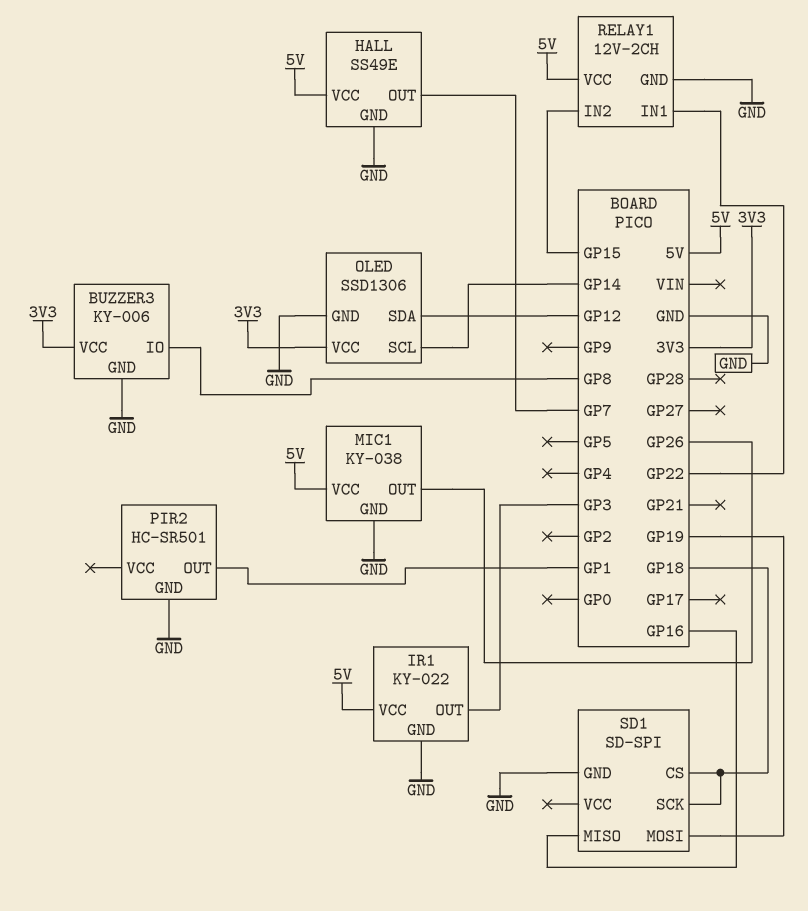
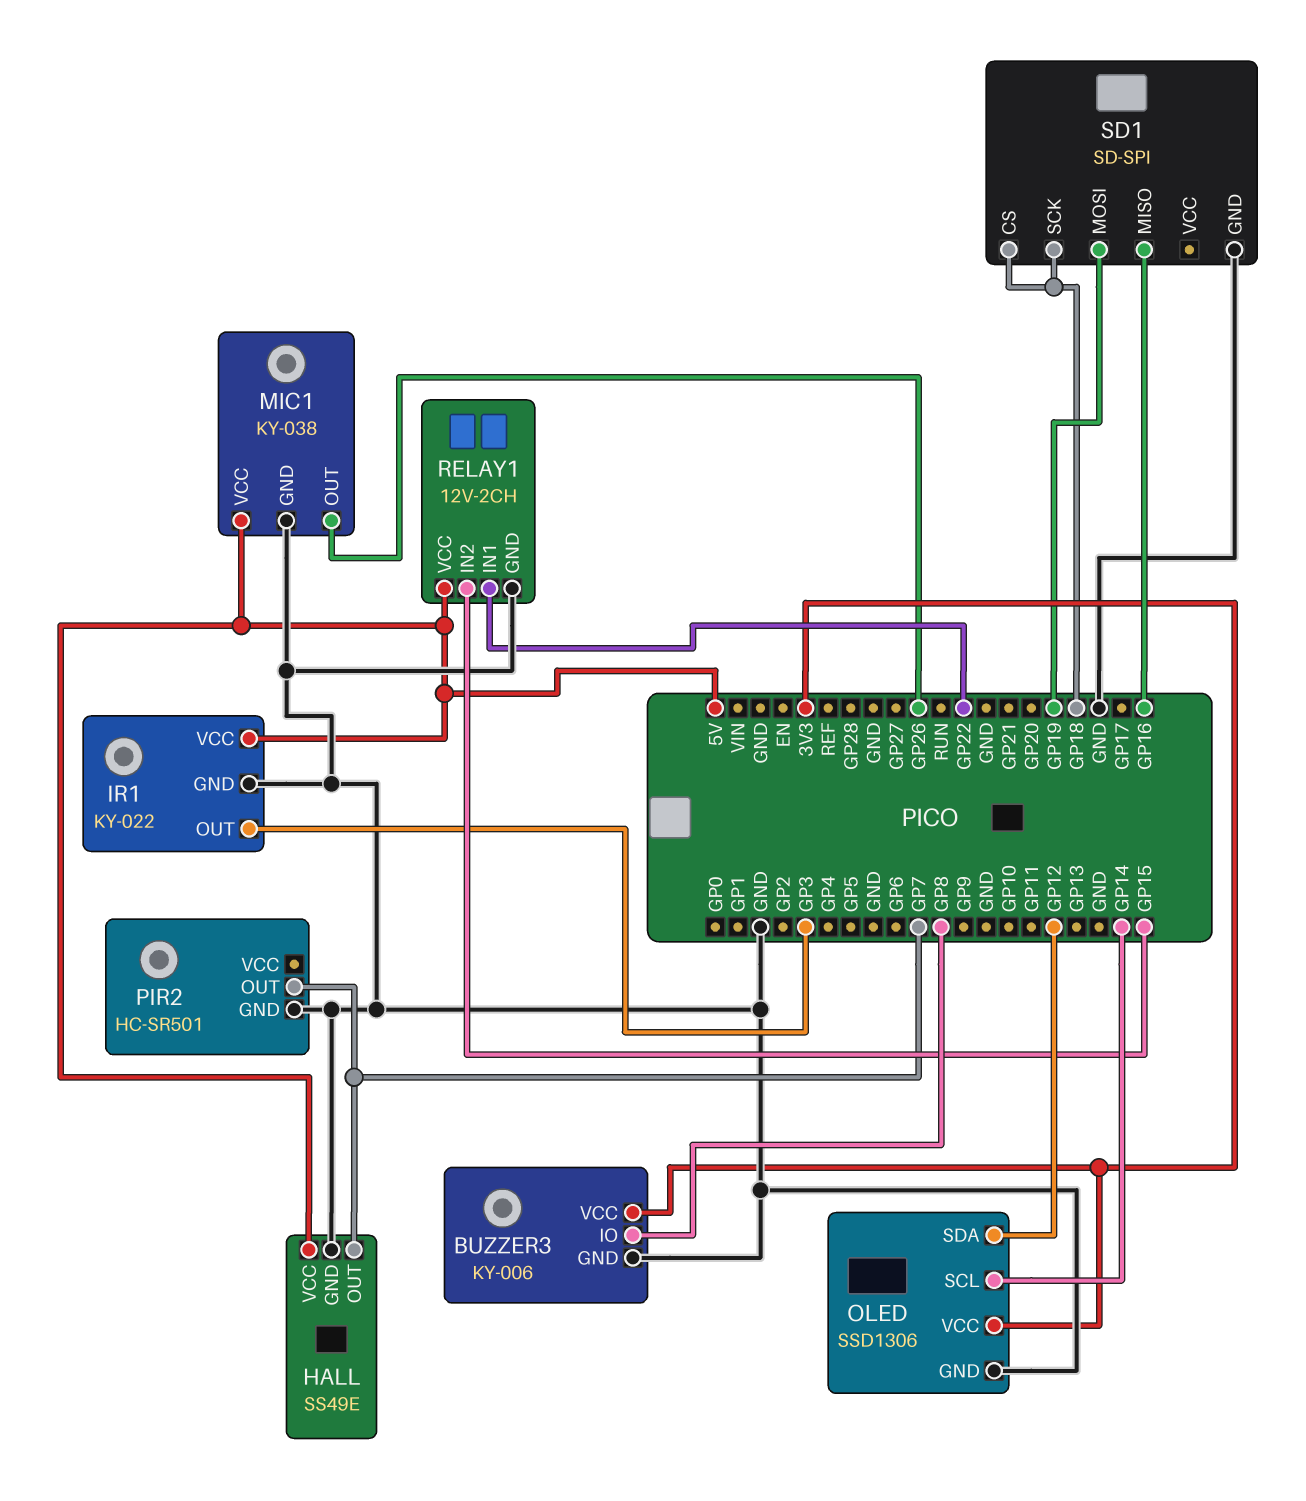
PIR2 pin OUT: GP1 -> GP7

